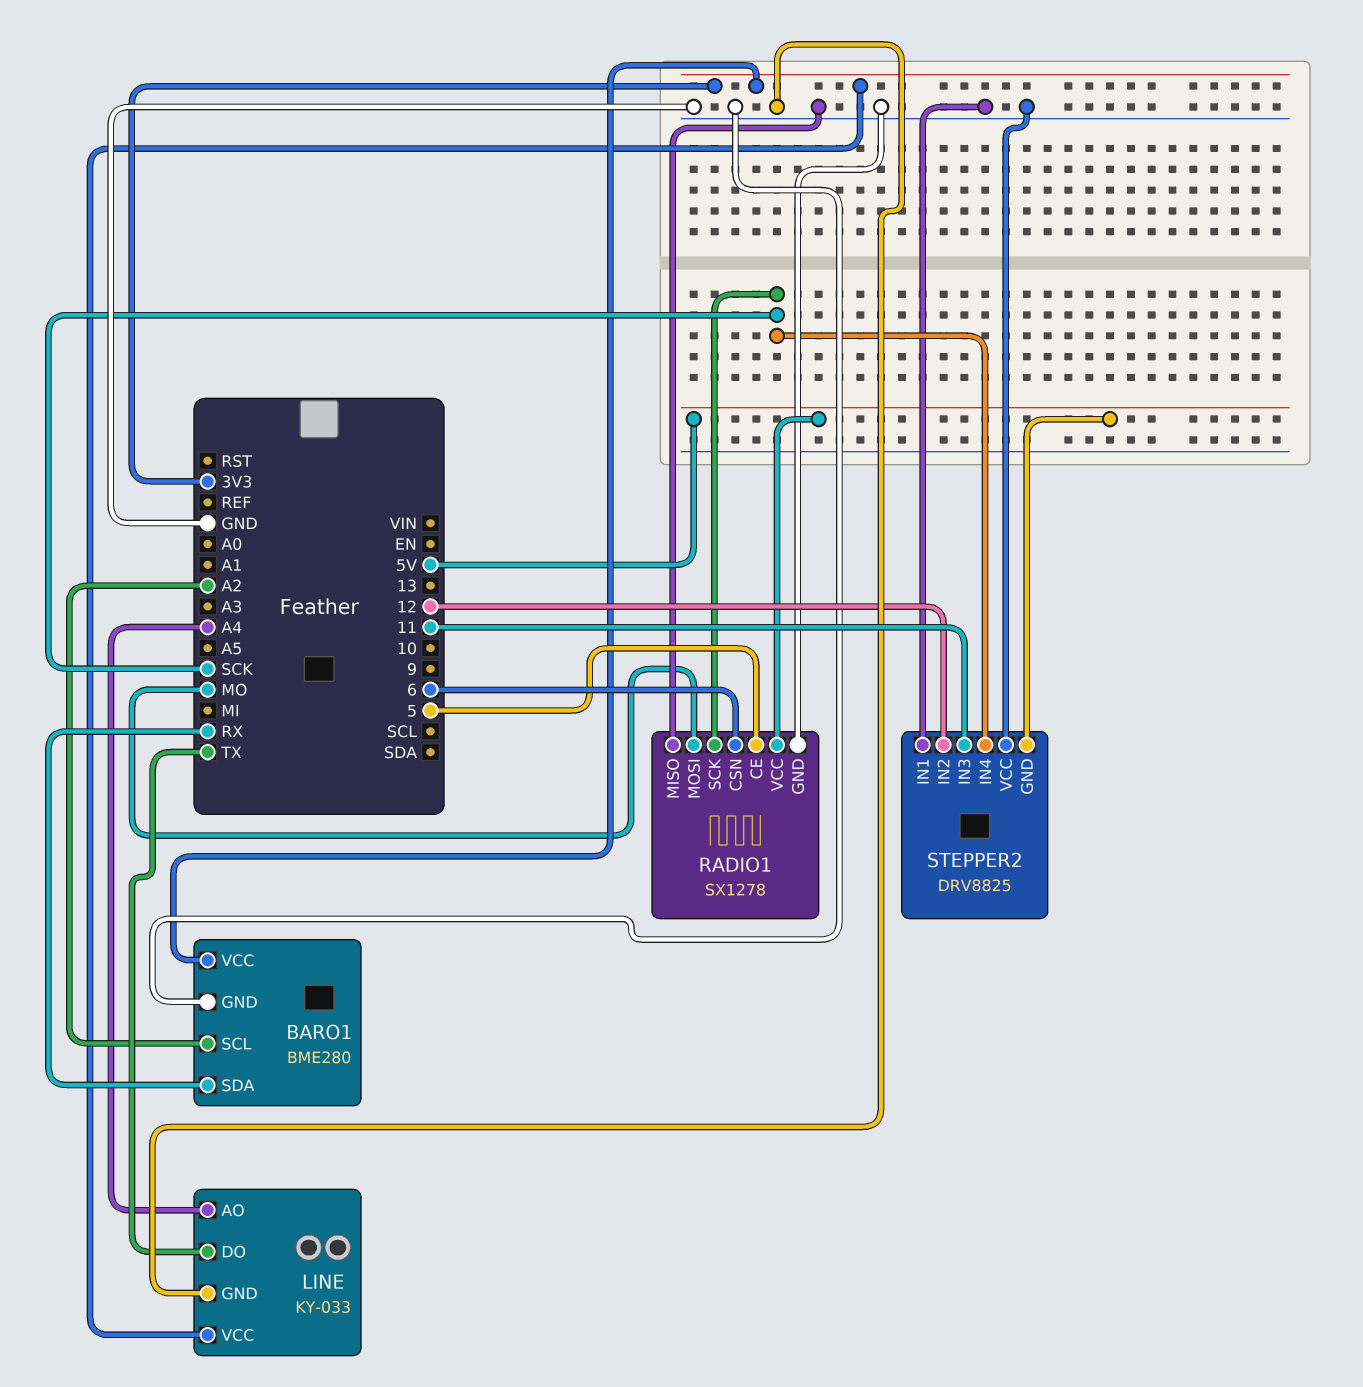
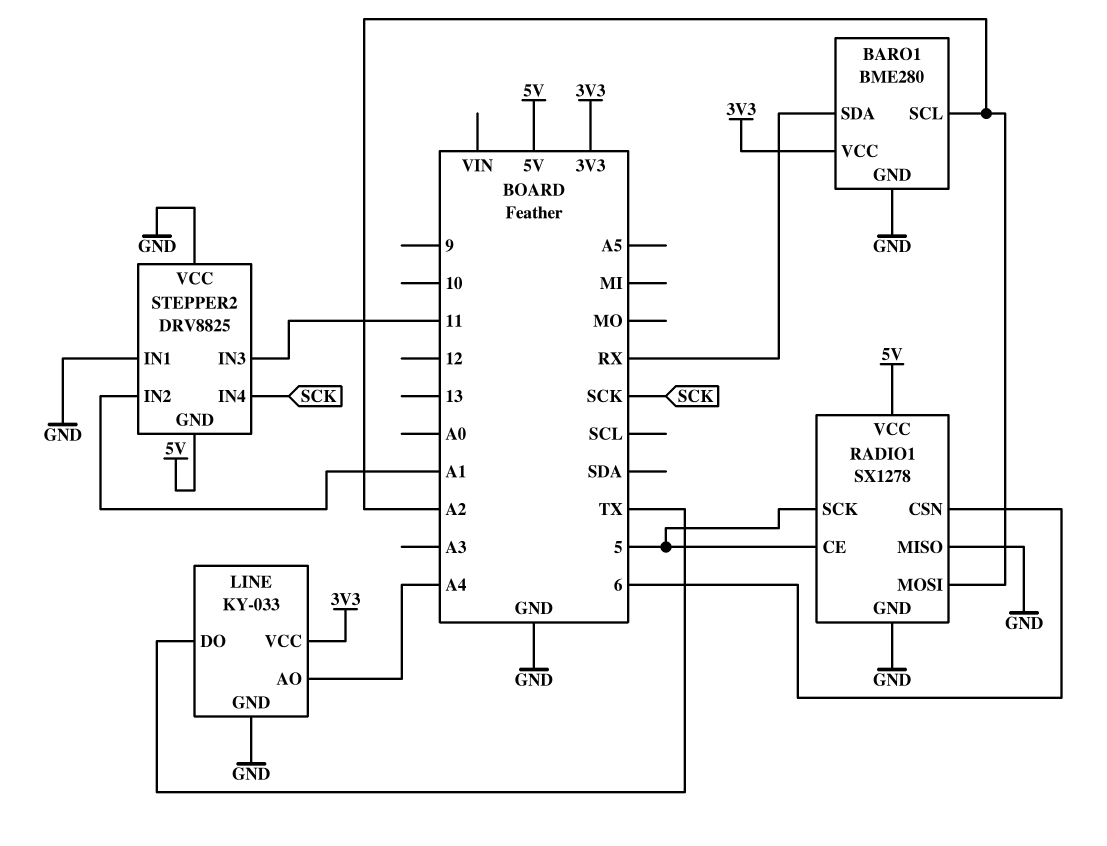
RADIO1 pin MOSI: MO -> A2
RADIO1 pin SCK: SCK -> 5
STEPPER2 pin IN2: 12 -> A1

